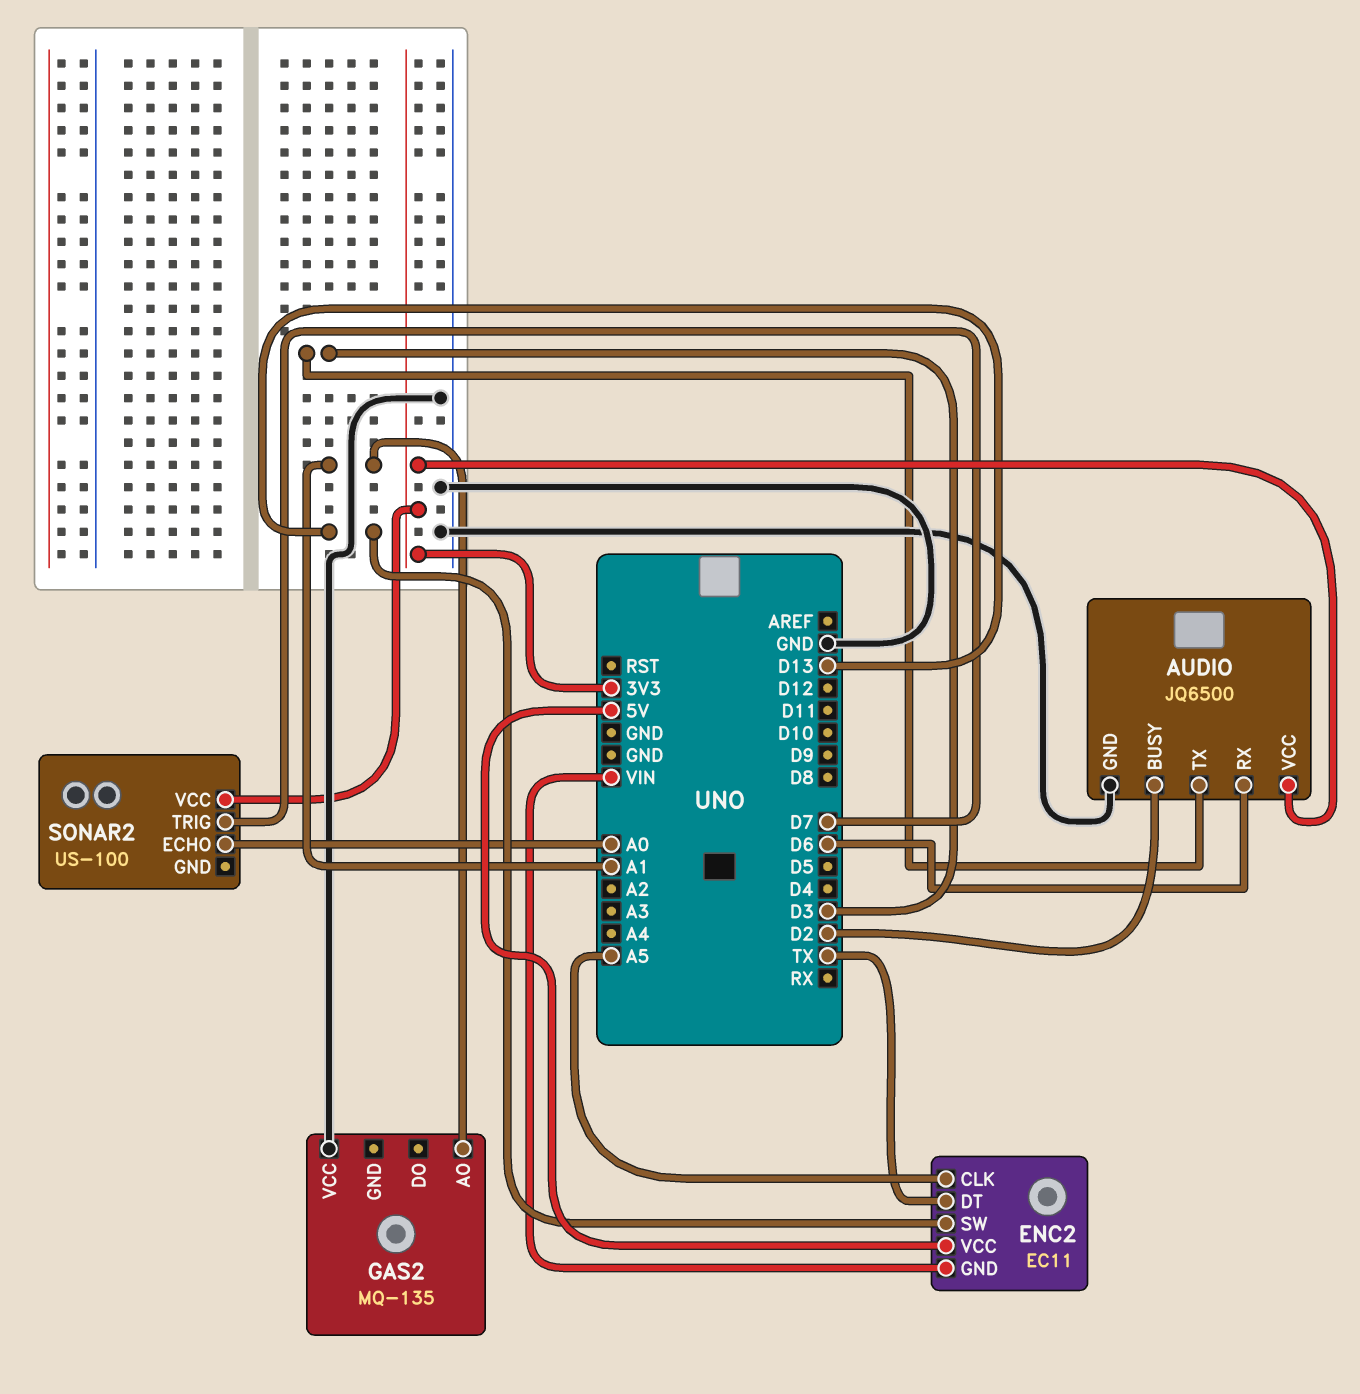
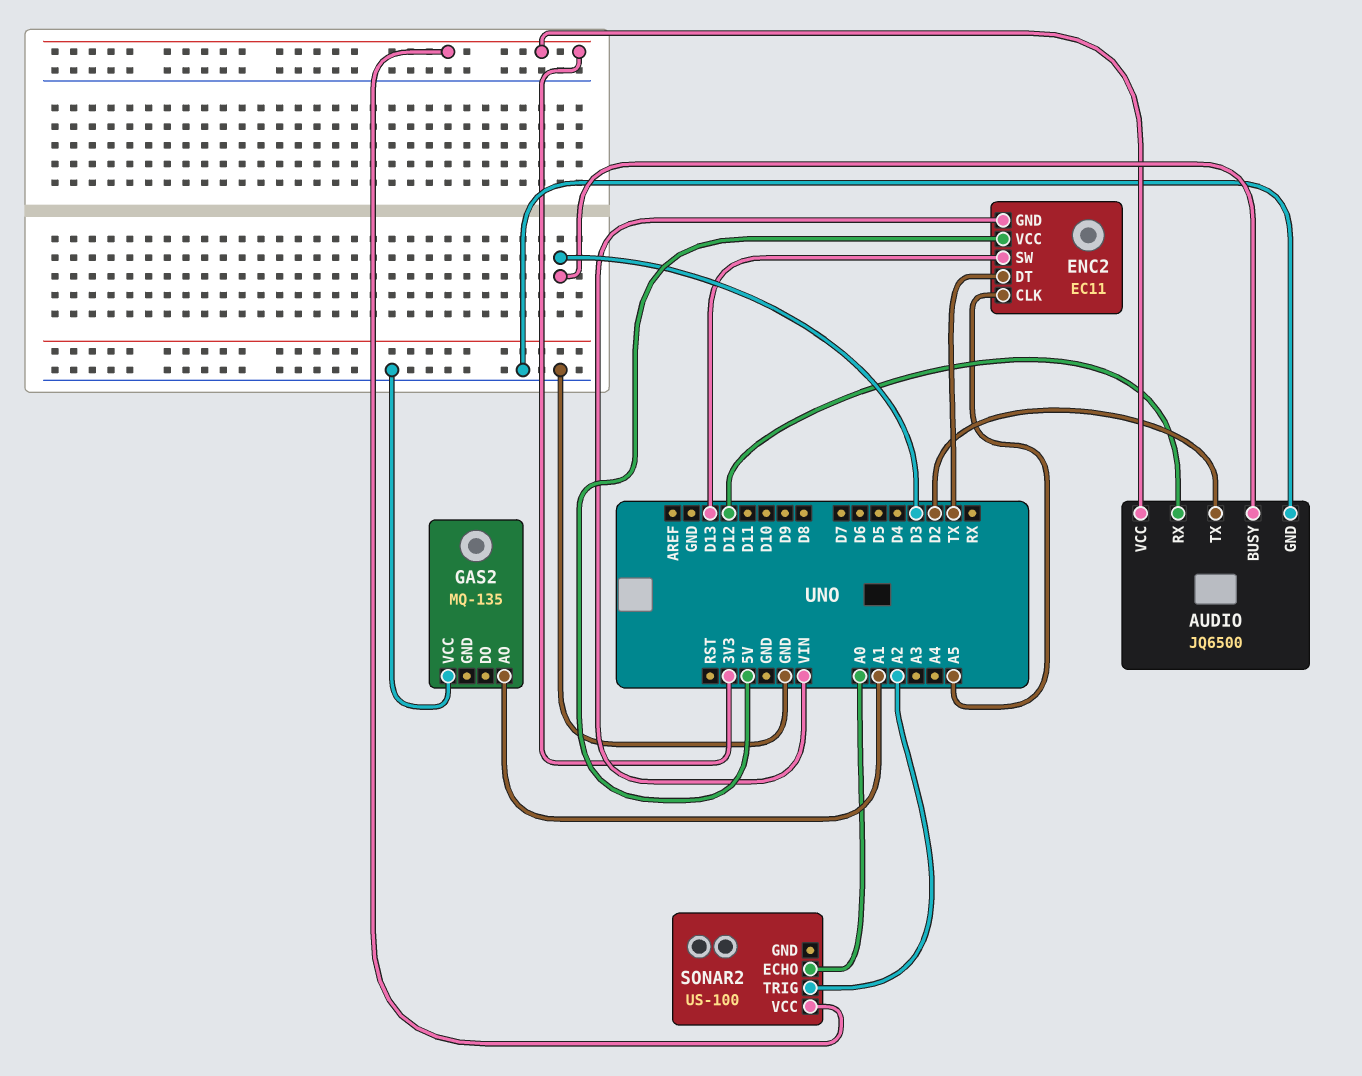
AUDIO pin BUSY: D2 -> D3
AUDIO pin RX: D6 -> D12
AUDIO pin TX: D3 -> D2
SONAR2 pin TRIG: D7 -> A2

